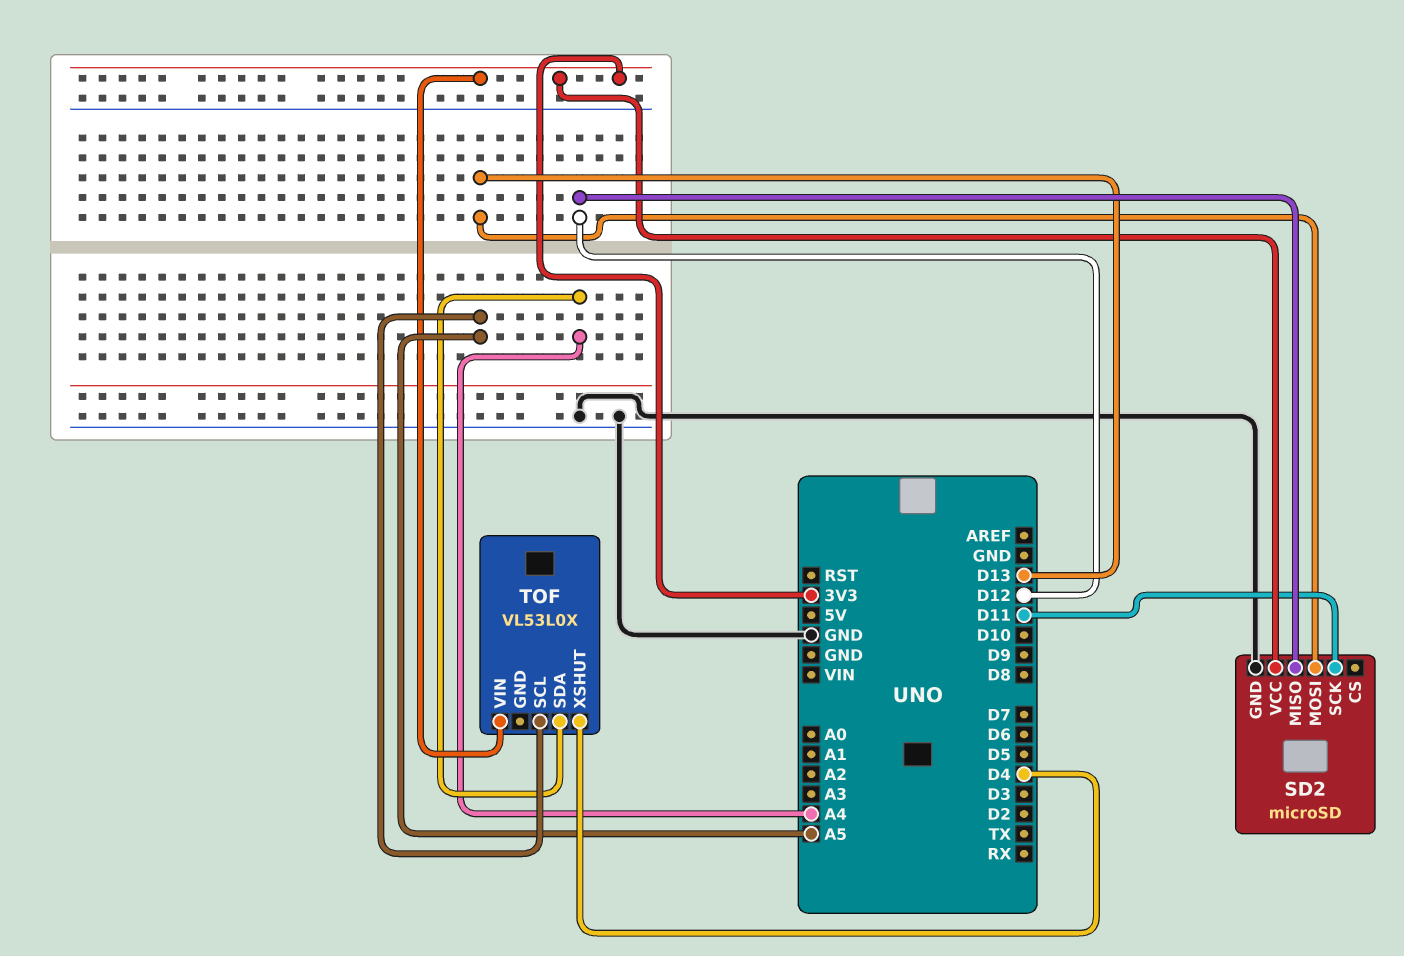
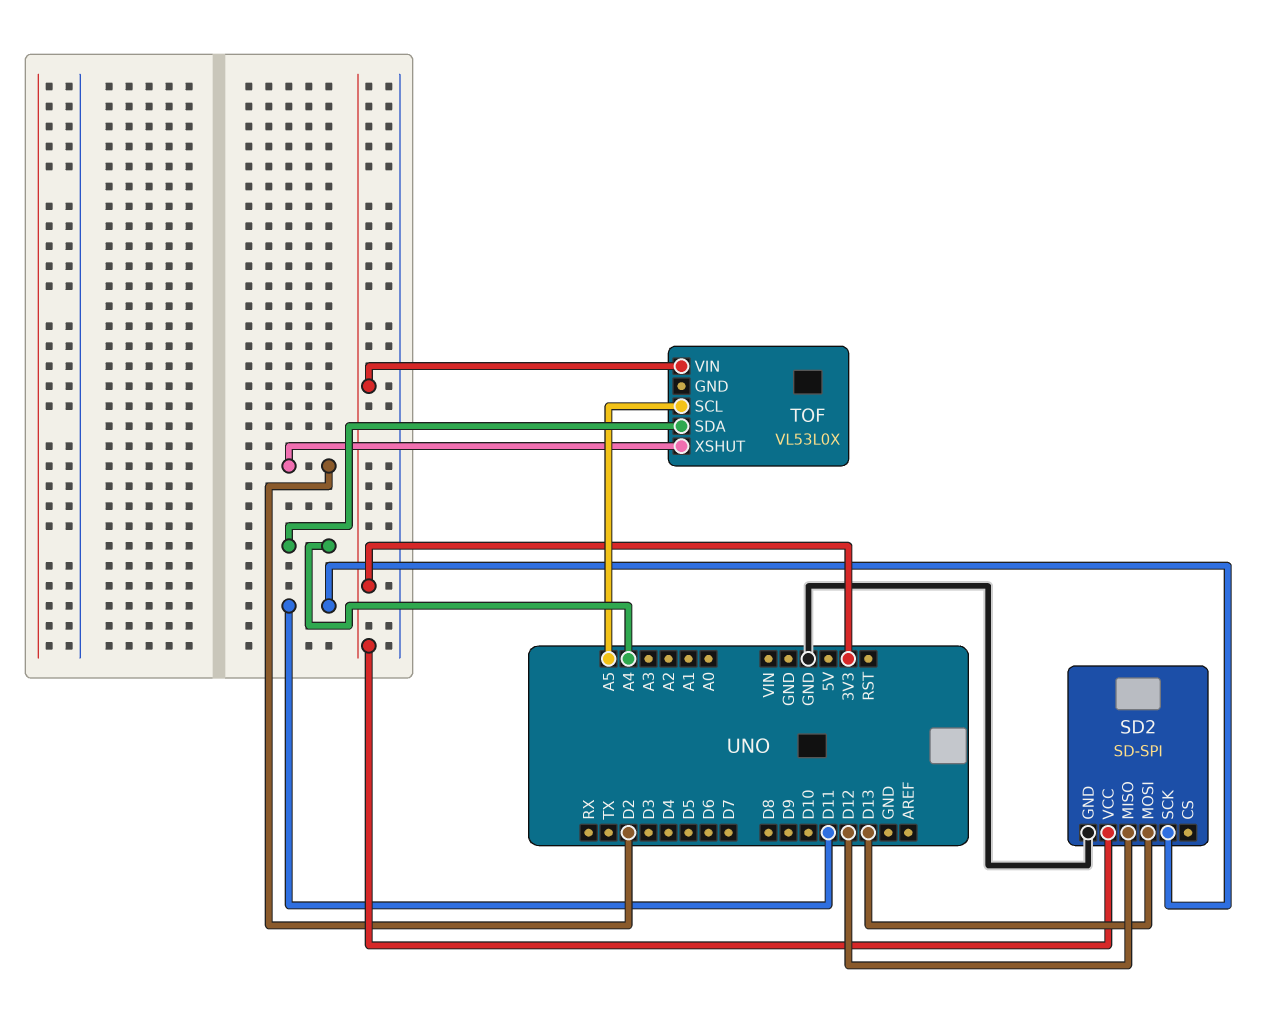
SD2: microSD -> SD-SPI
TOF pin XSHUT: D4 -> D2

